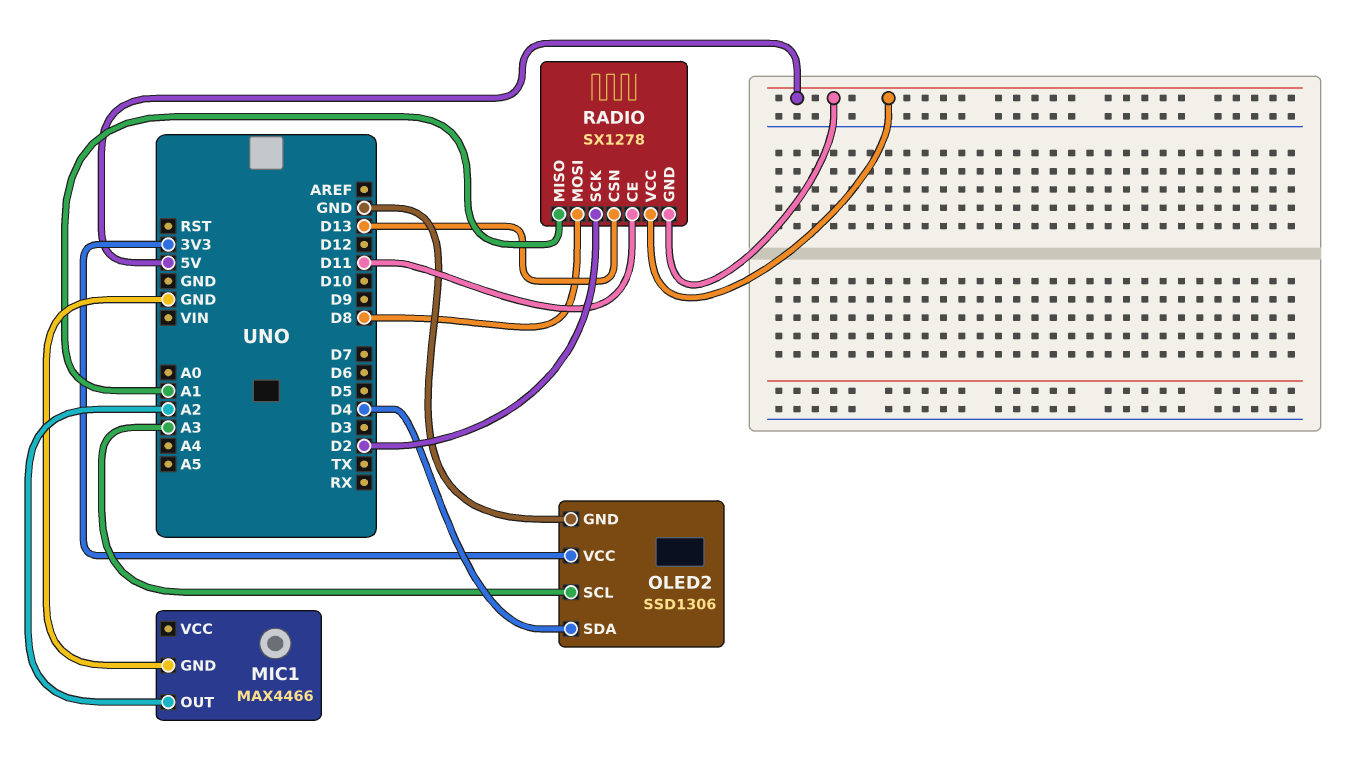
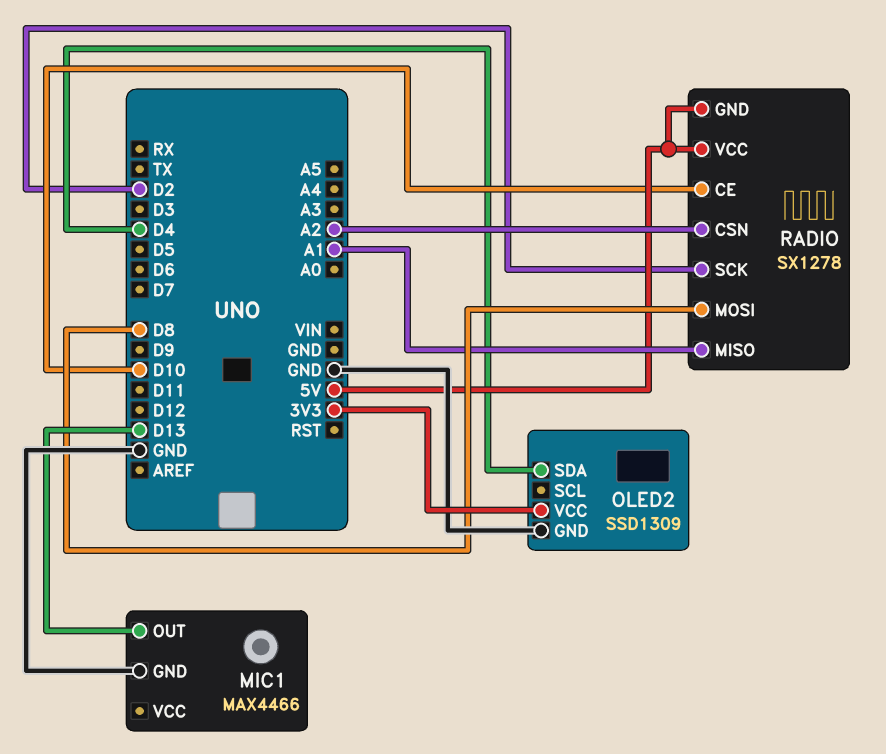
MIC1 pin OUT: A2 -> D13
OLED2: SSD1306 -> SSD1309
OLED2 pin SCL: A3 -> none
RADIO pin CE: D11 -> D10
RADIO pin CSN: D13 -> A2

